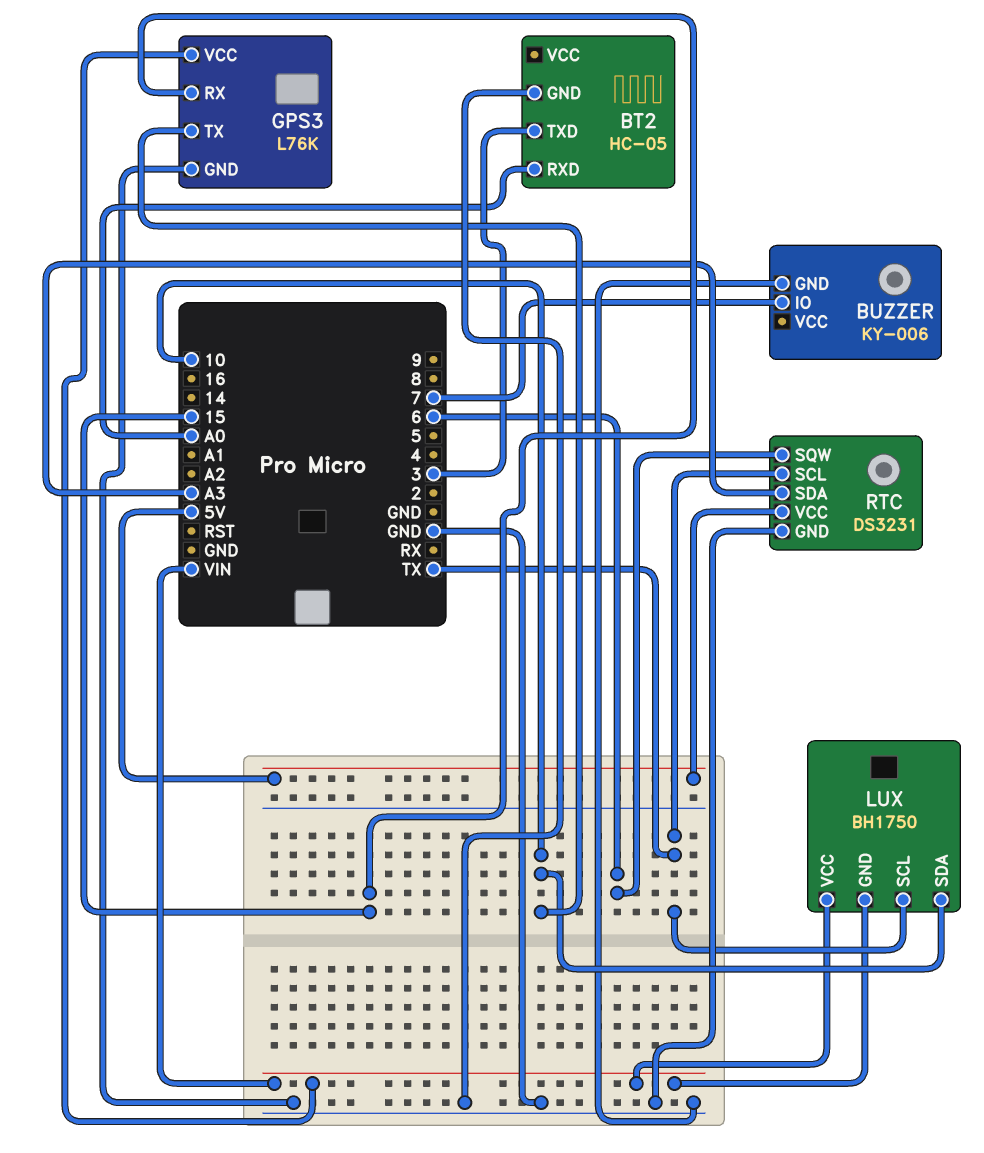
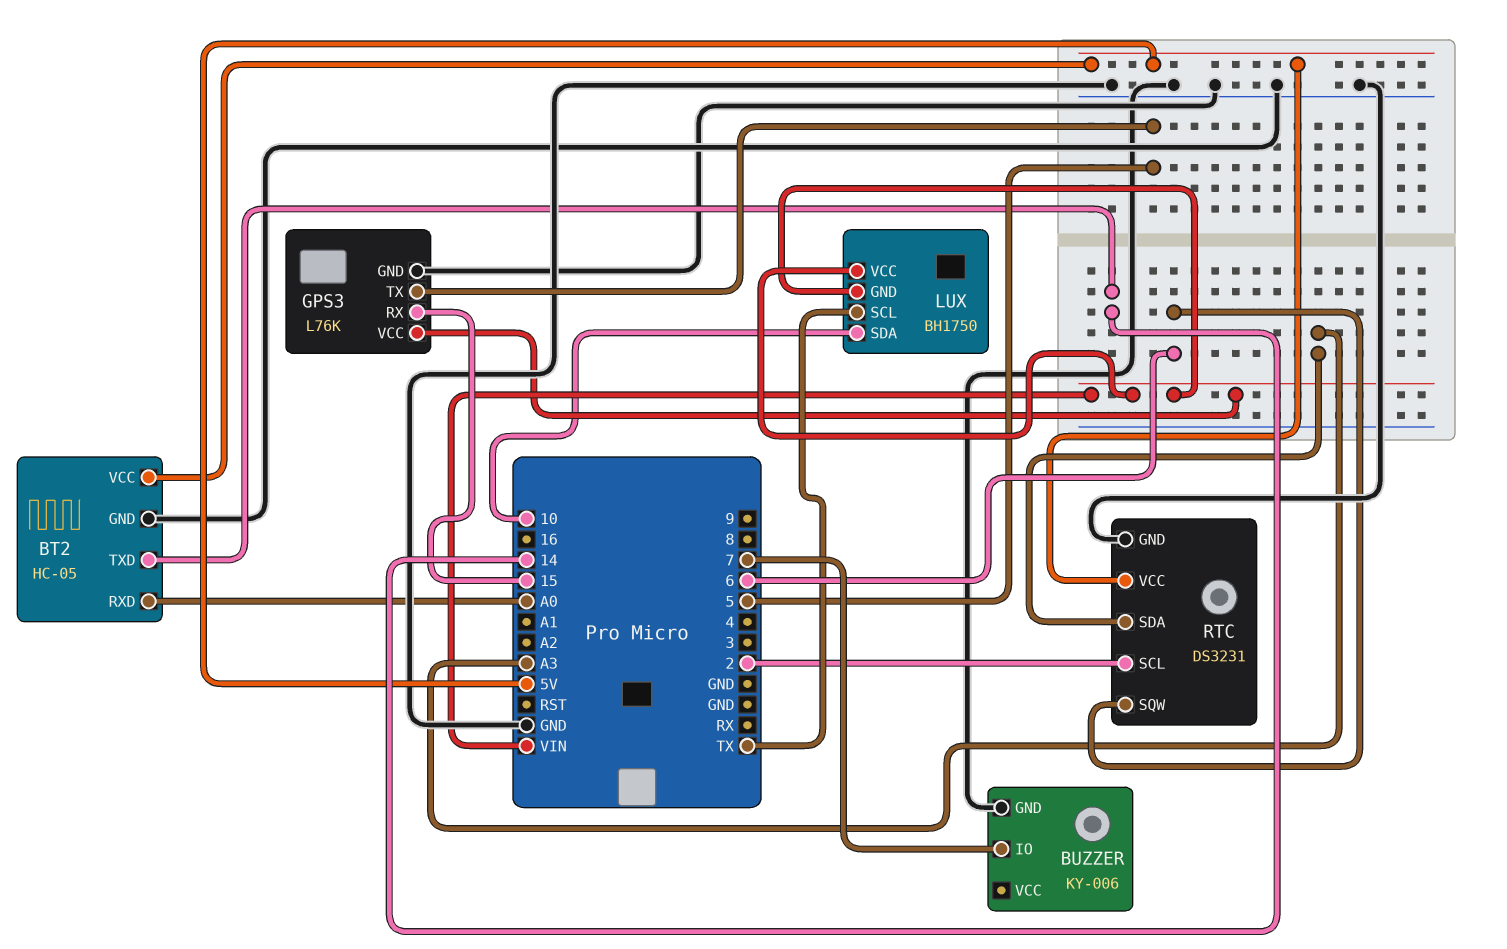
BT2 pin TXD: 3 -> 14
BT2 pin VCC: none -> 5V
GPS3 pin TX: 10 -> 5
RTC pin SCL: TX -> 2

